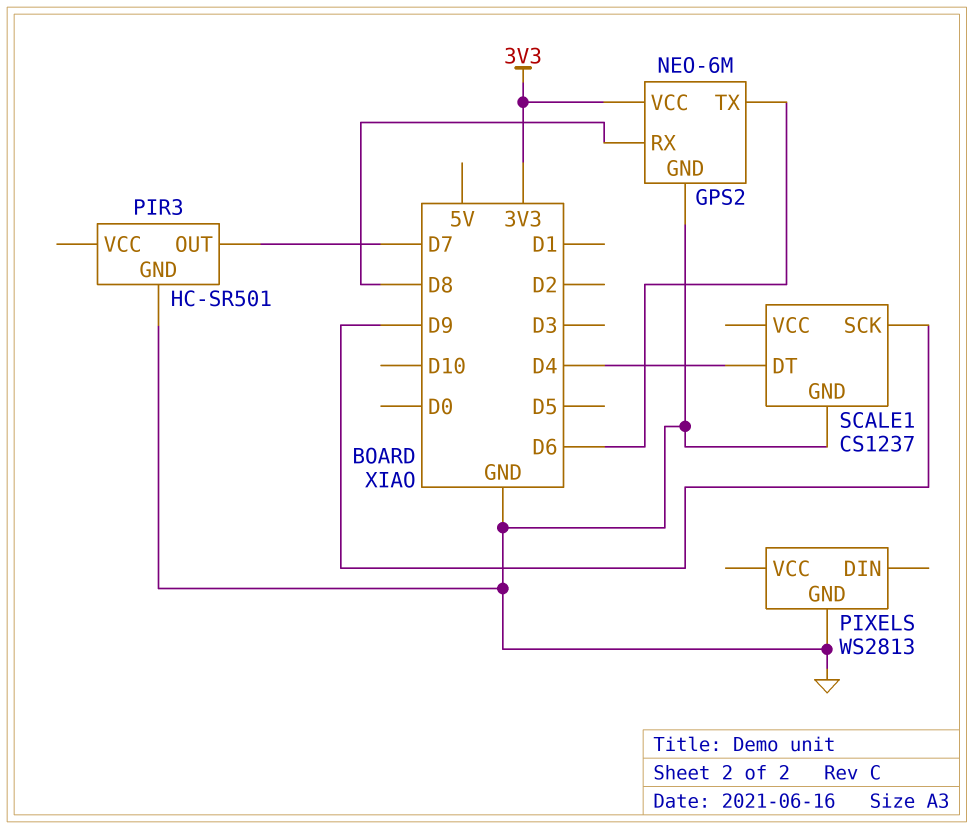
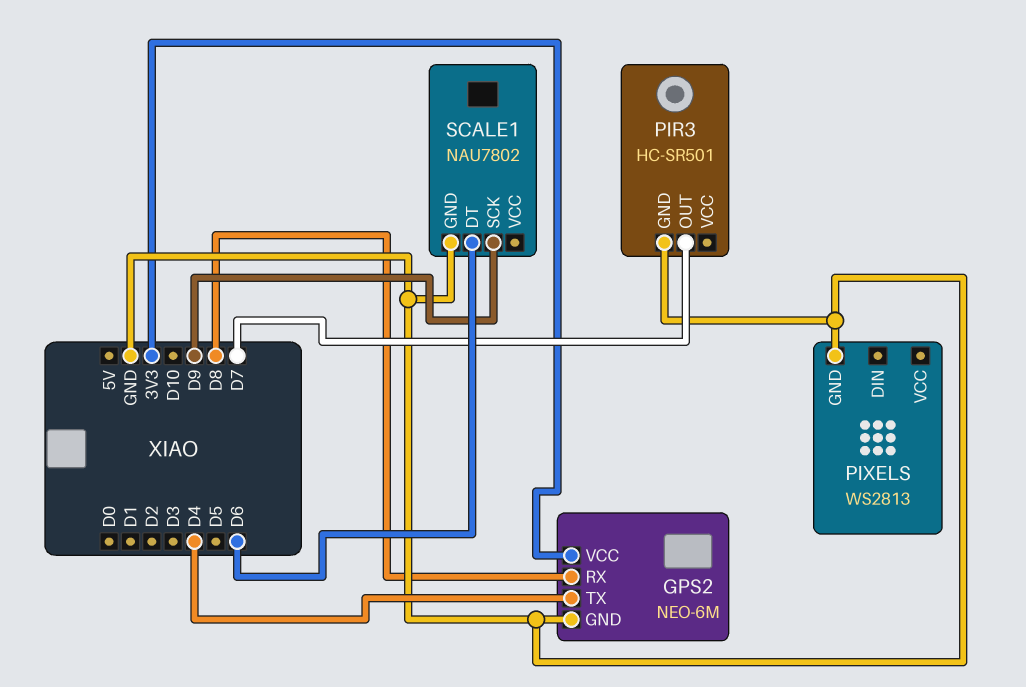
GPS2 pin TX: D6 -> D4
SCALE1: CS1237 -> NAU7802
SCALE1 pin DT: D4 -> D6

